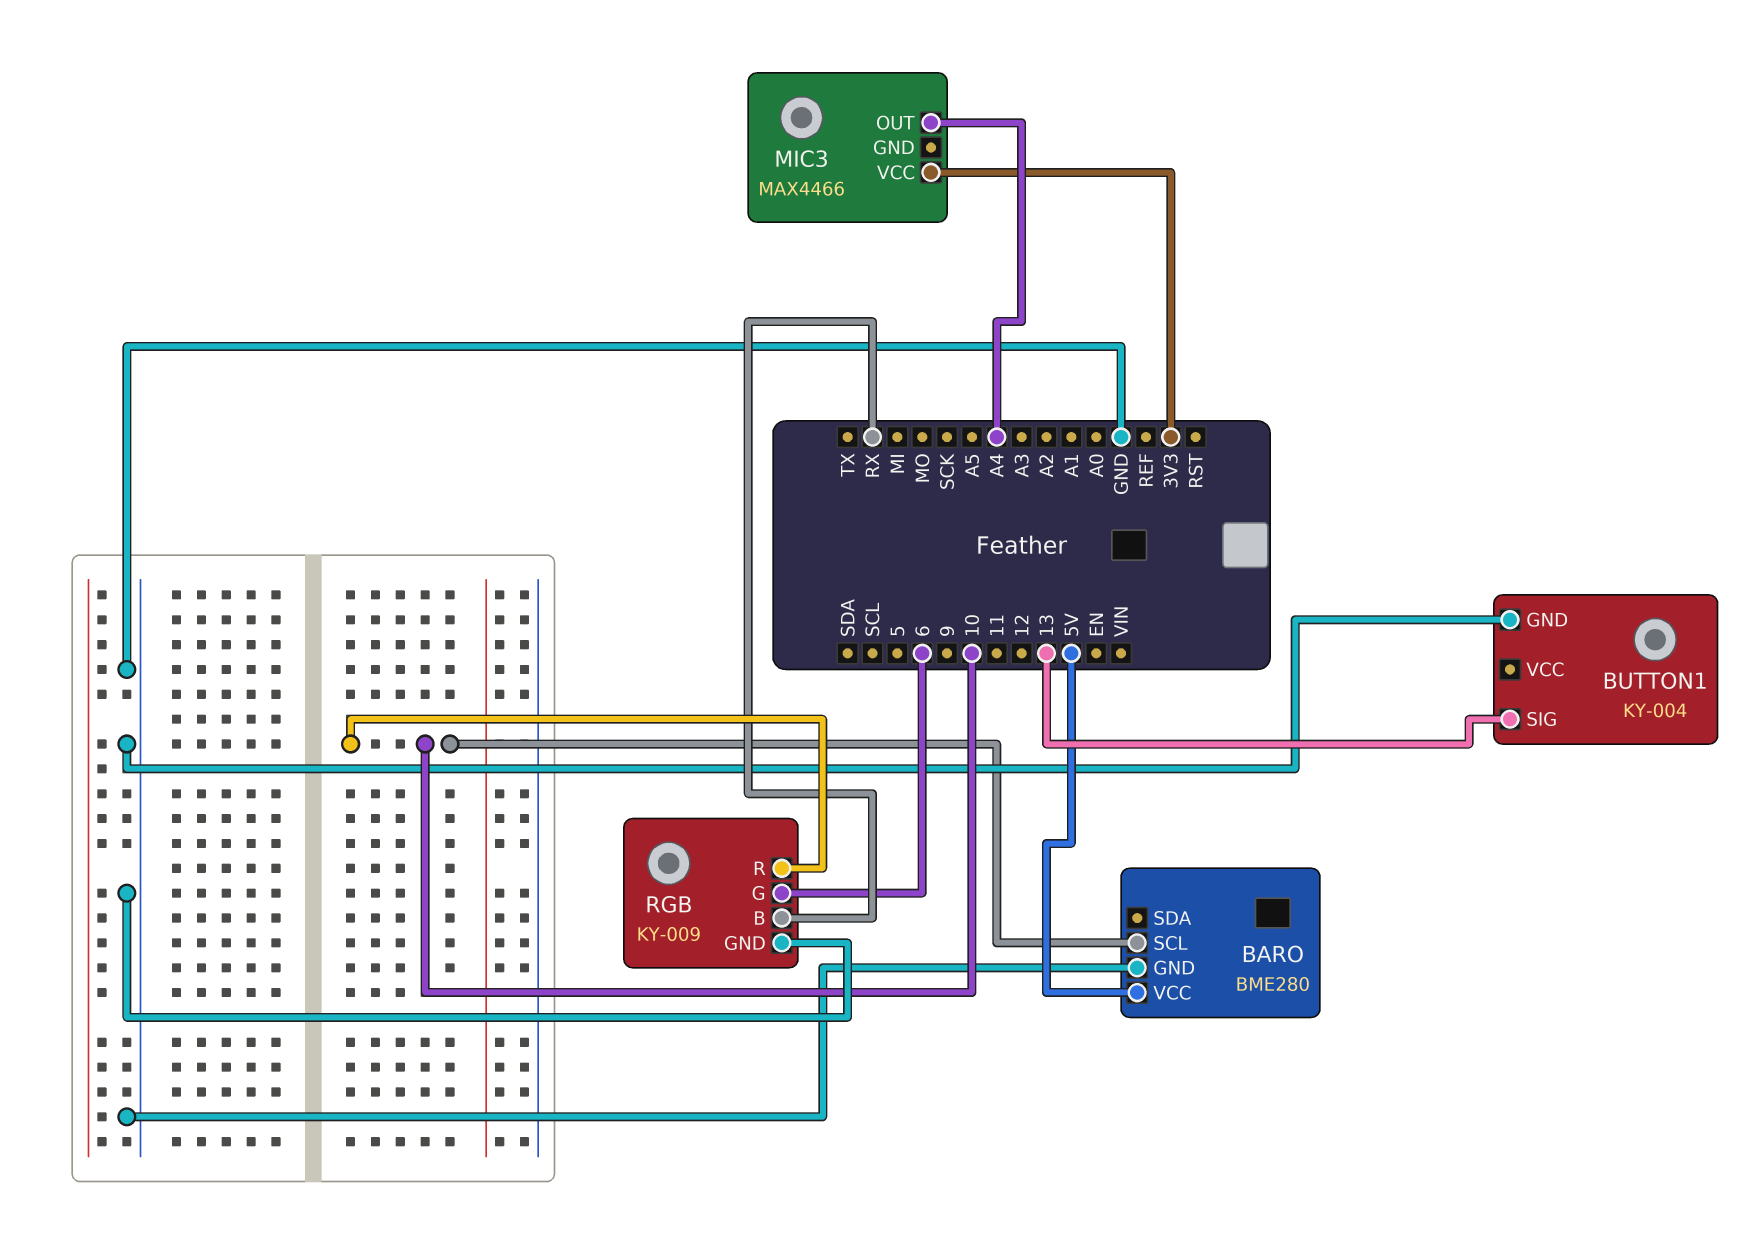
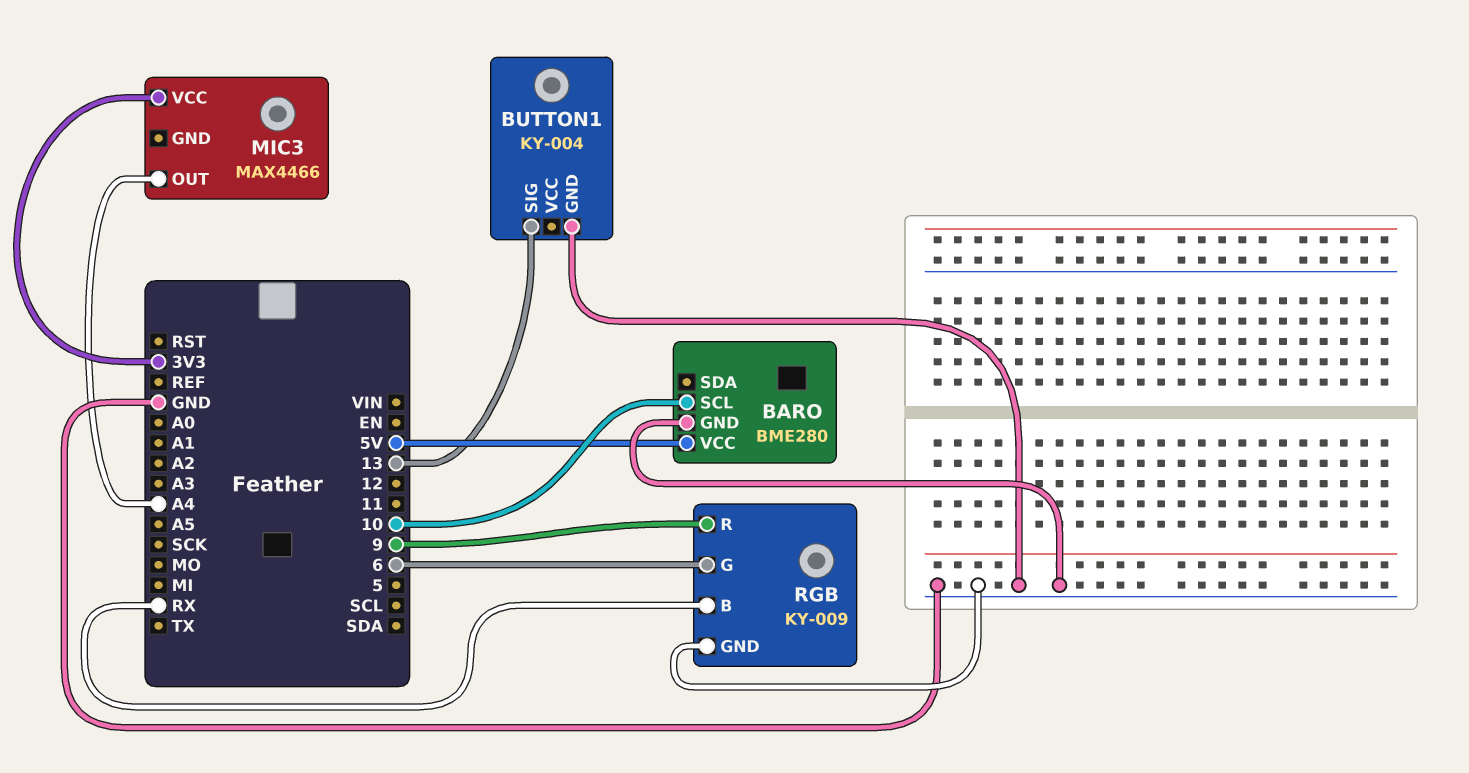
RGB pin R: 10 -> 9

